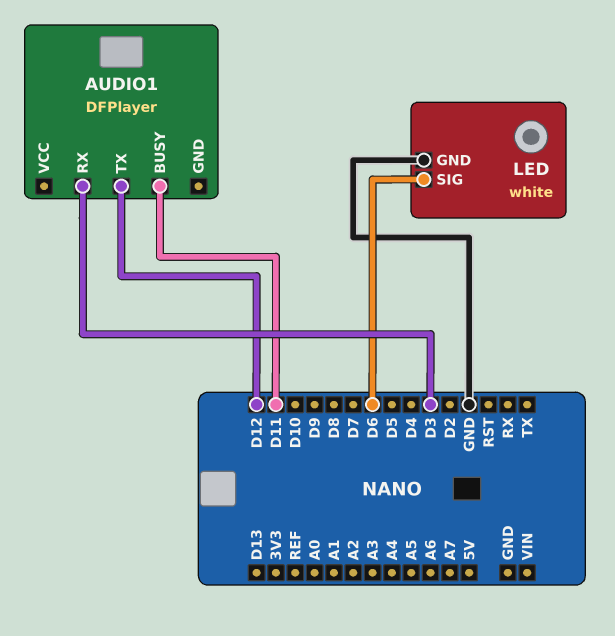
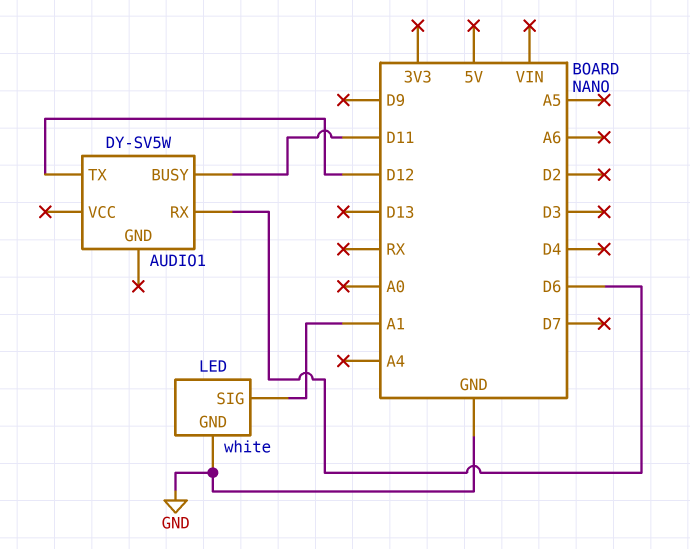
AUDIO1: DFPlayer -> DY-SV5W
AUDIO1 pin RX: D3 -> D6
LED pin SIG: D6 -> A1

